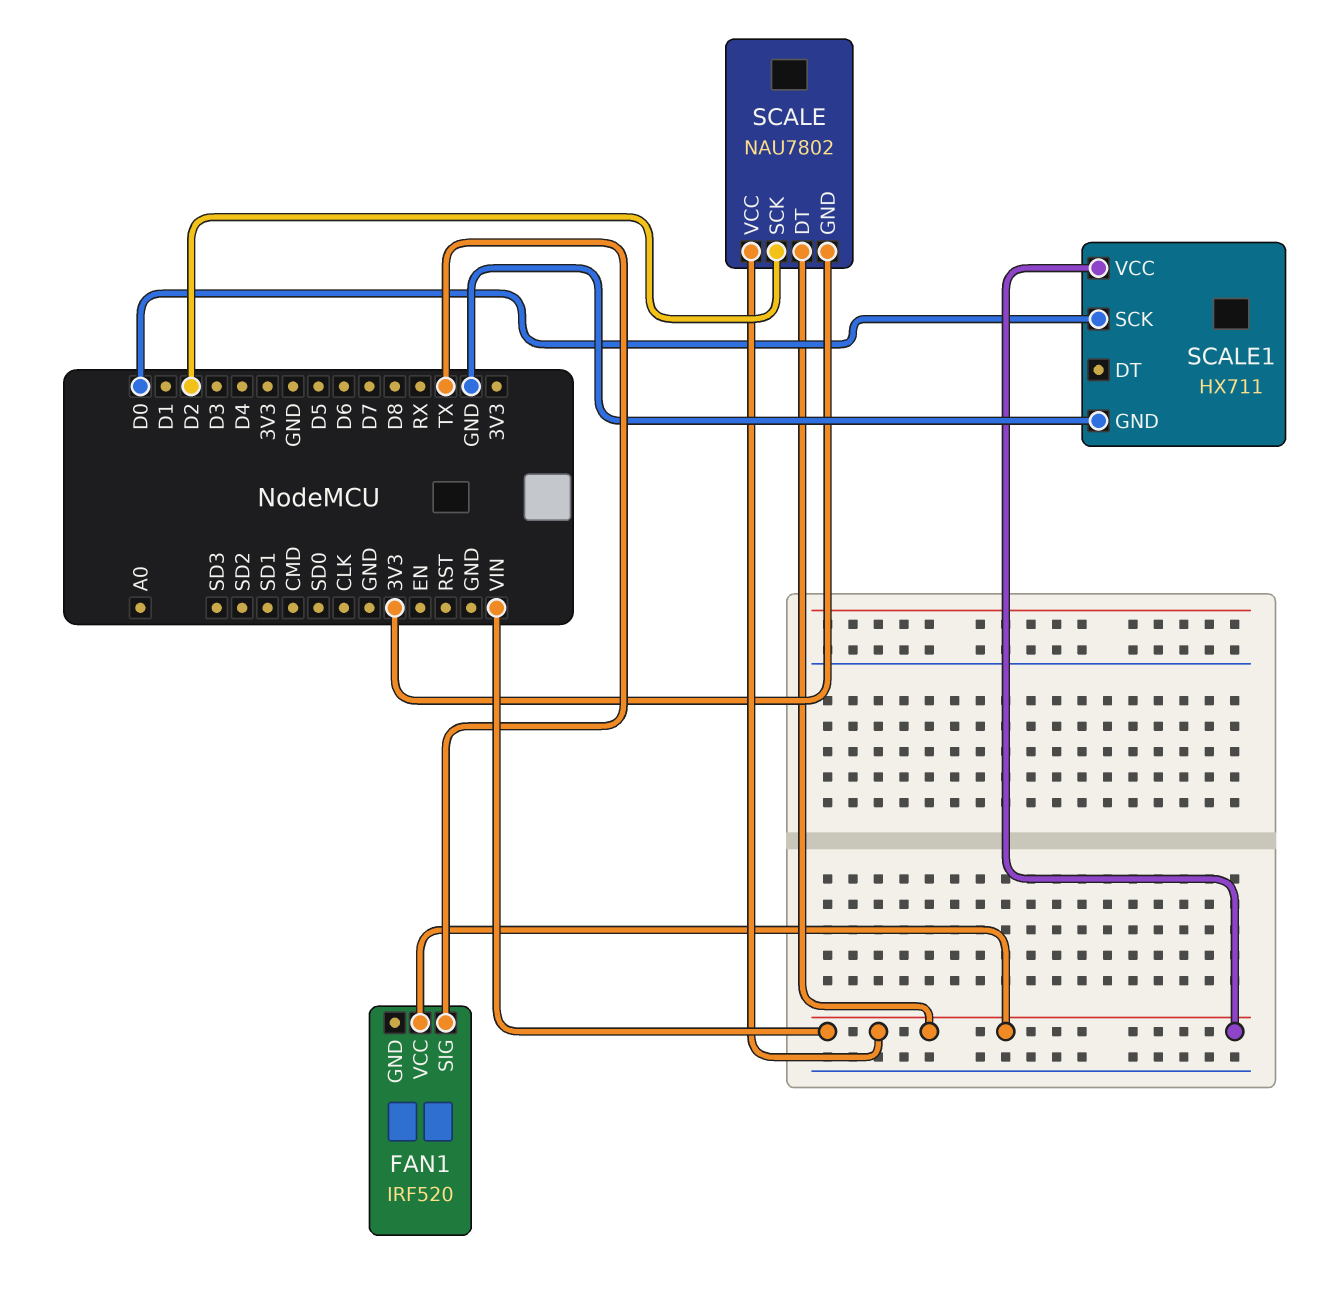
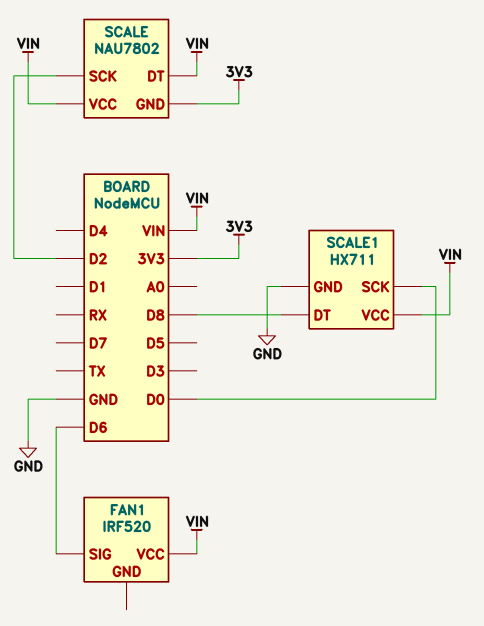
FAN1 pin SIG: TX -> D6
SCALE1 pin DT: none -> D8

